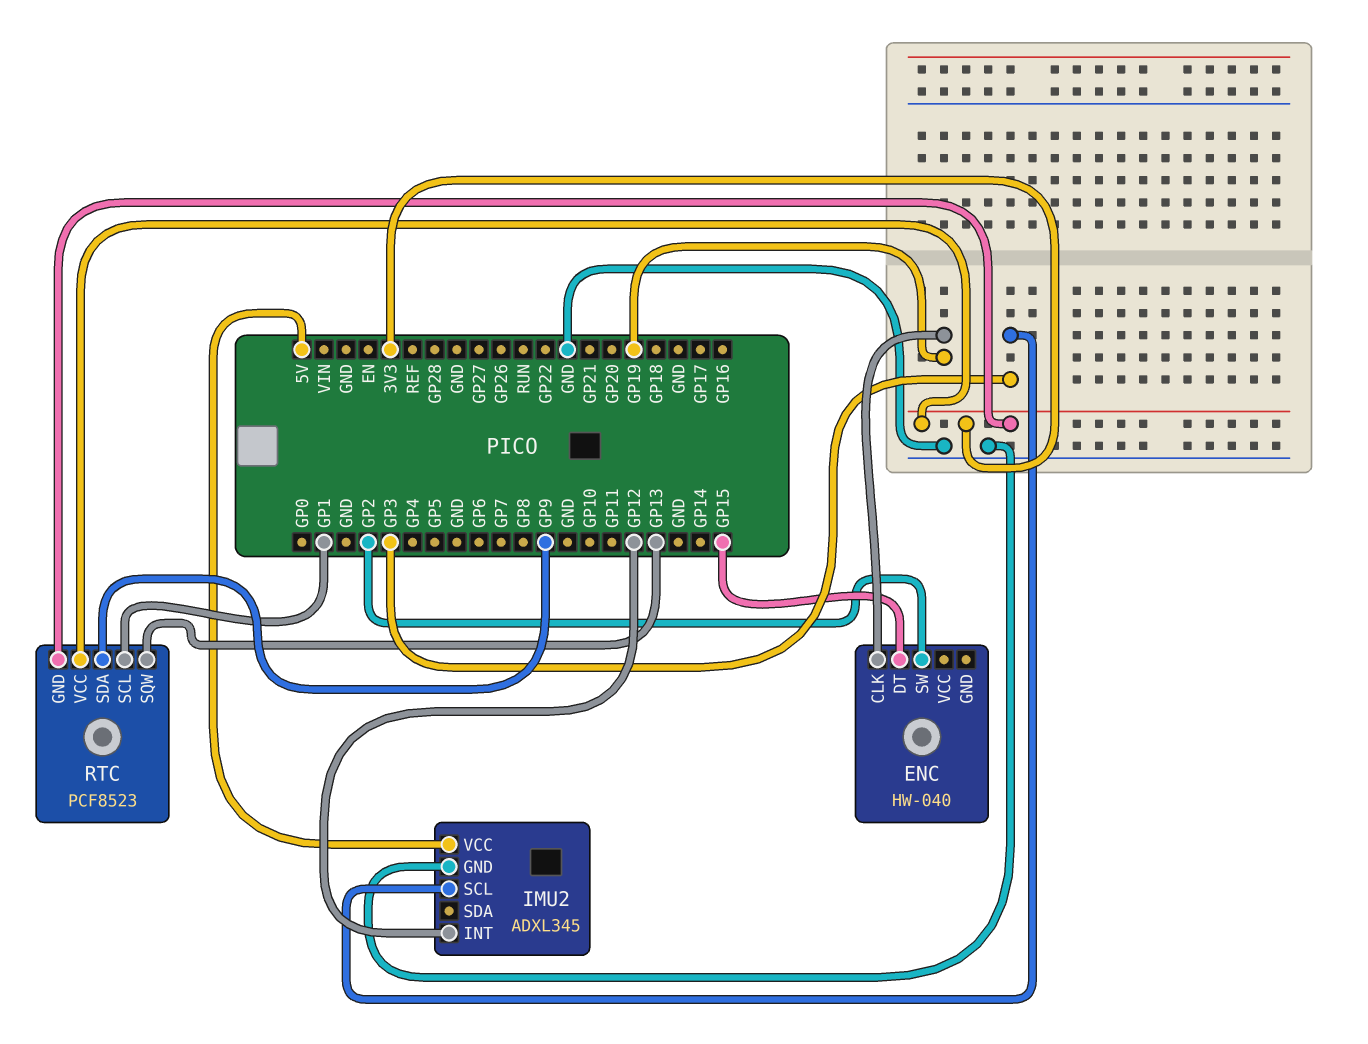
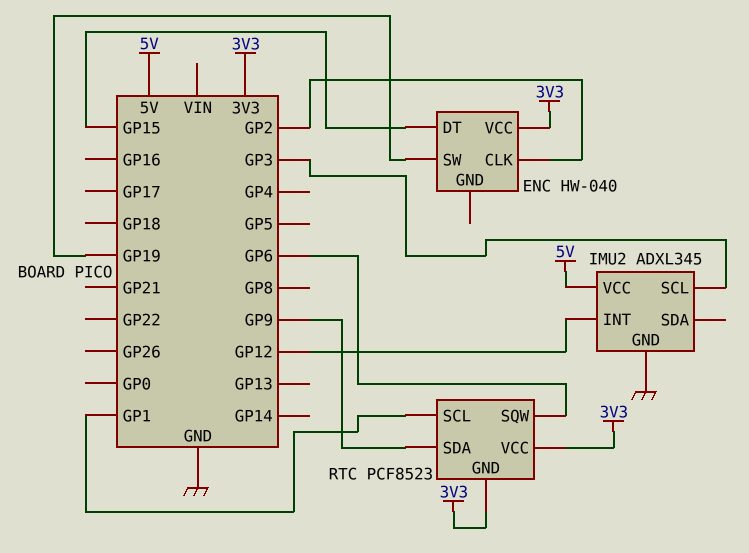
ENC pin CLK: GP19 -> GP2
ENC pin SW: GP2 -> GP19
ENC pin VCC: none -> 3V3
RTC pin SQW: GP13 -> GP6

